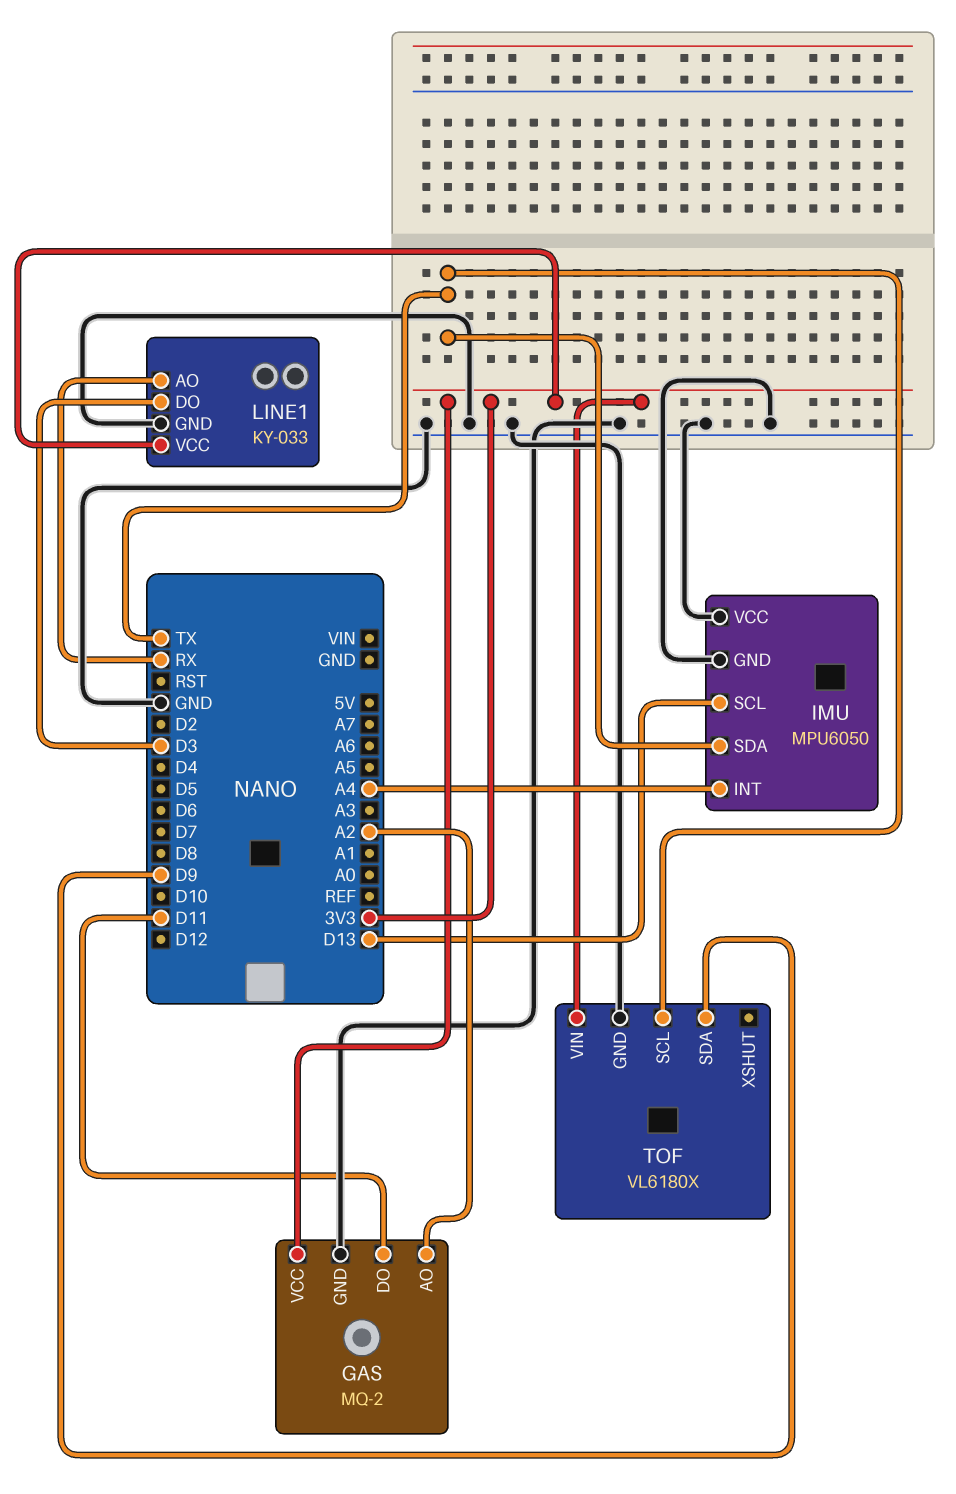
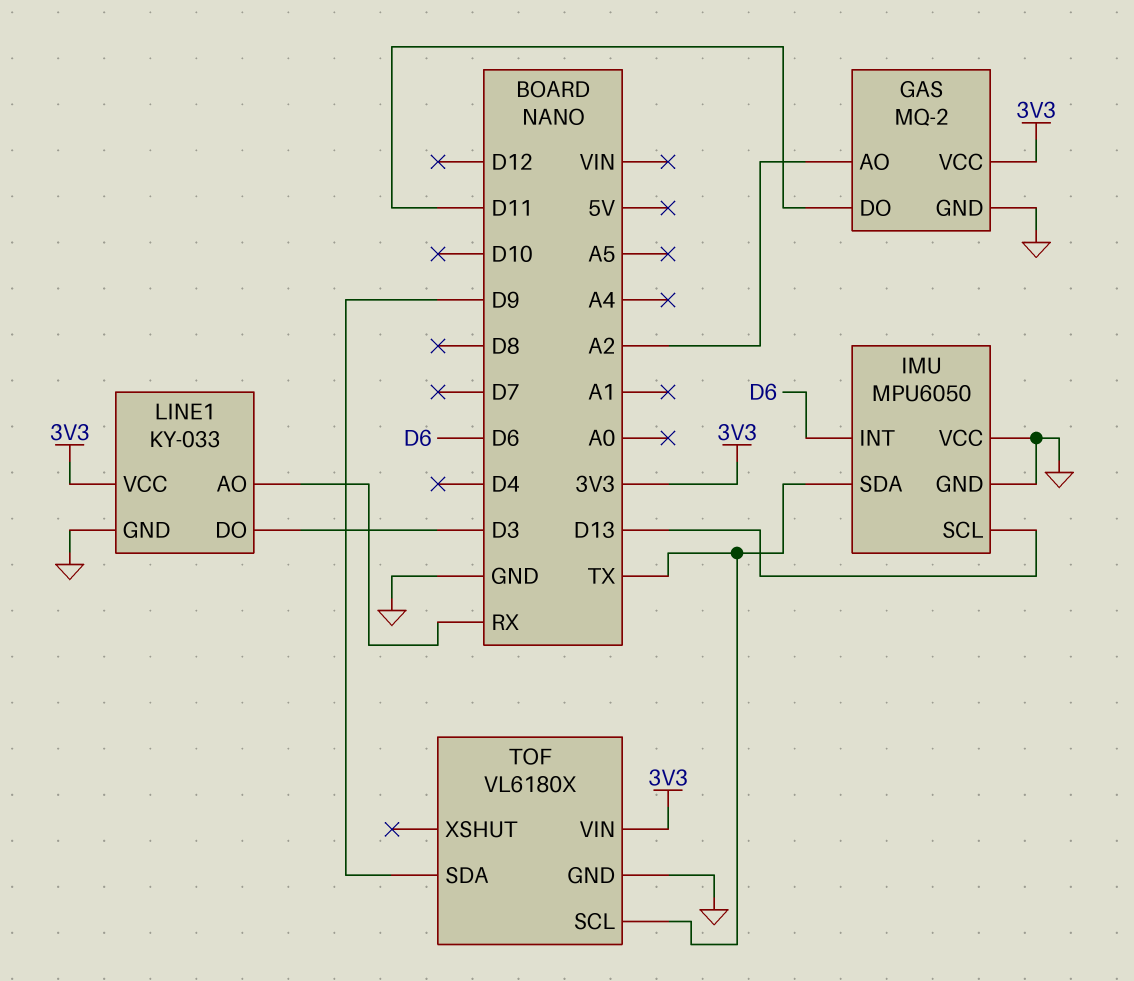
IMU pin INT: A4 -> D6

